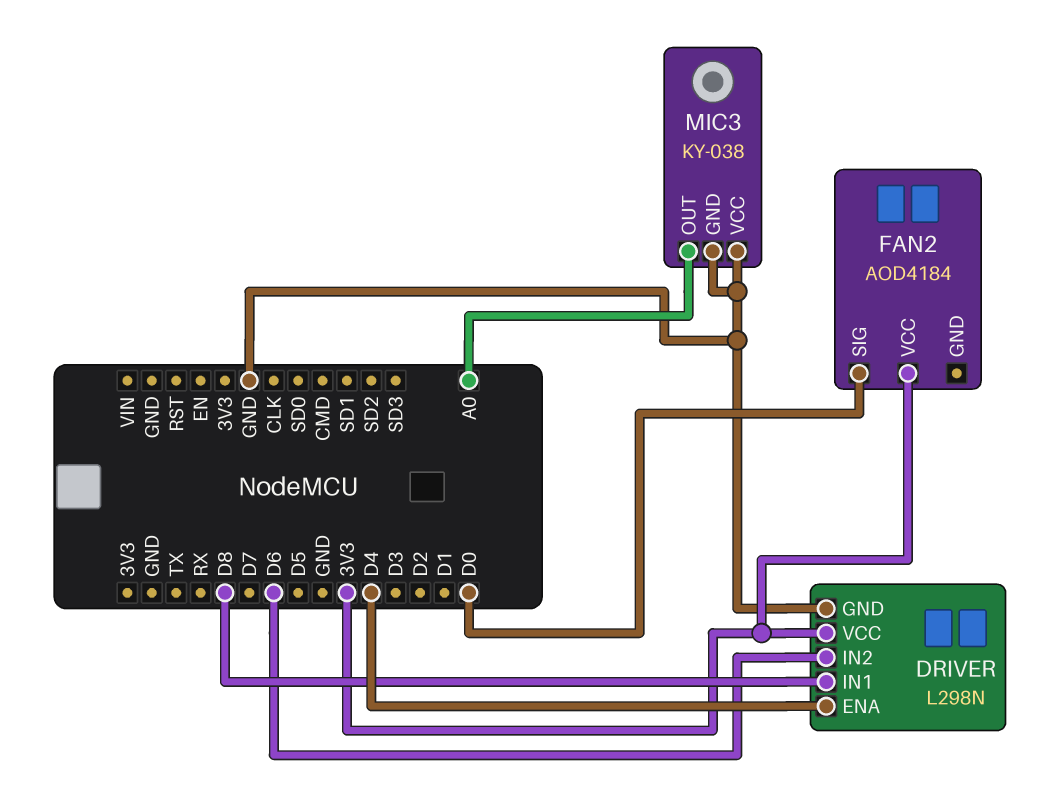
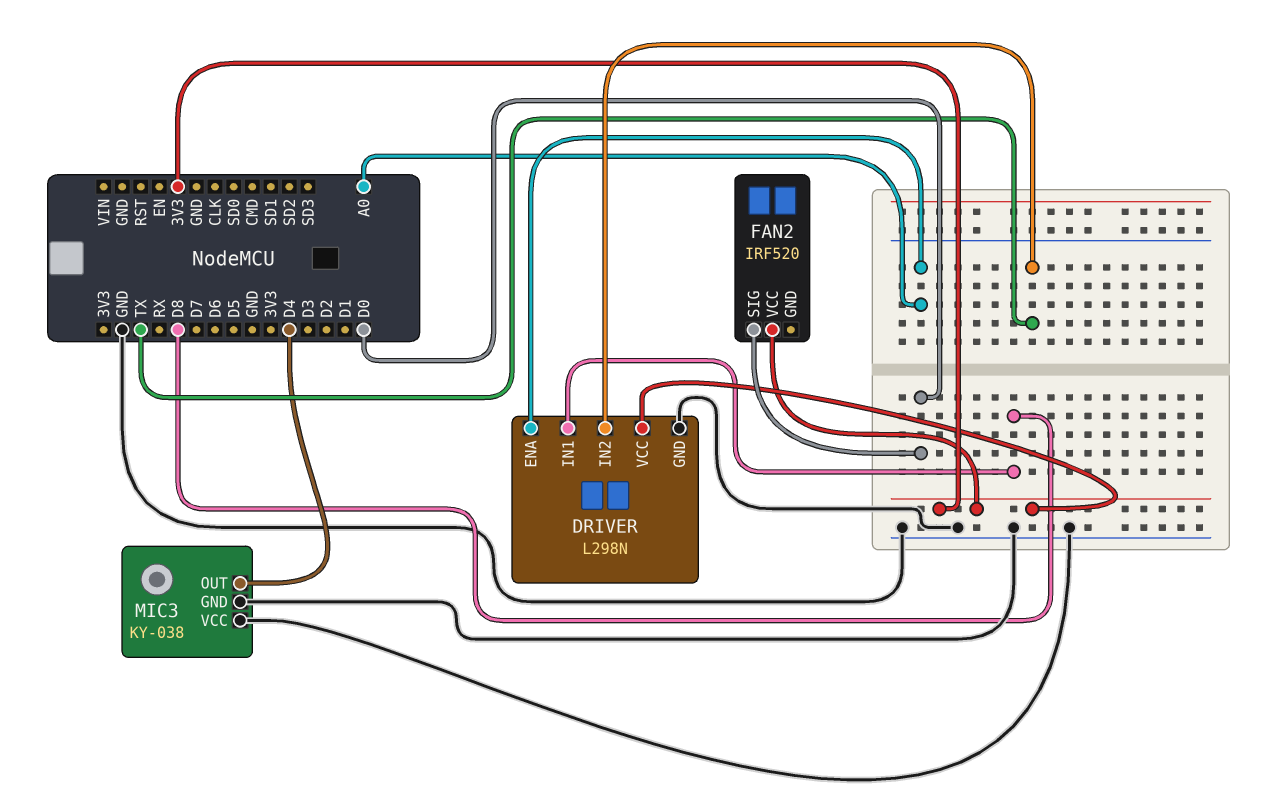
DRIVER pin ENA: D4 -> A0
DRIVER pin IN2: D6 -> TX
FAN2: AOD4184 -> IRF520
MIC3 pin OUT: A0 -> D4

